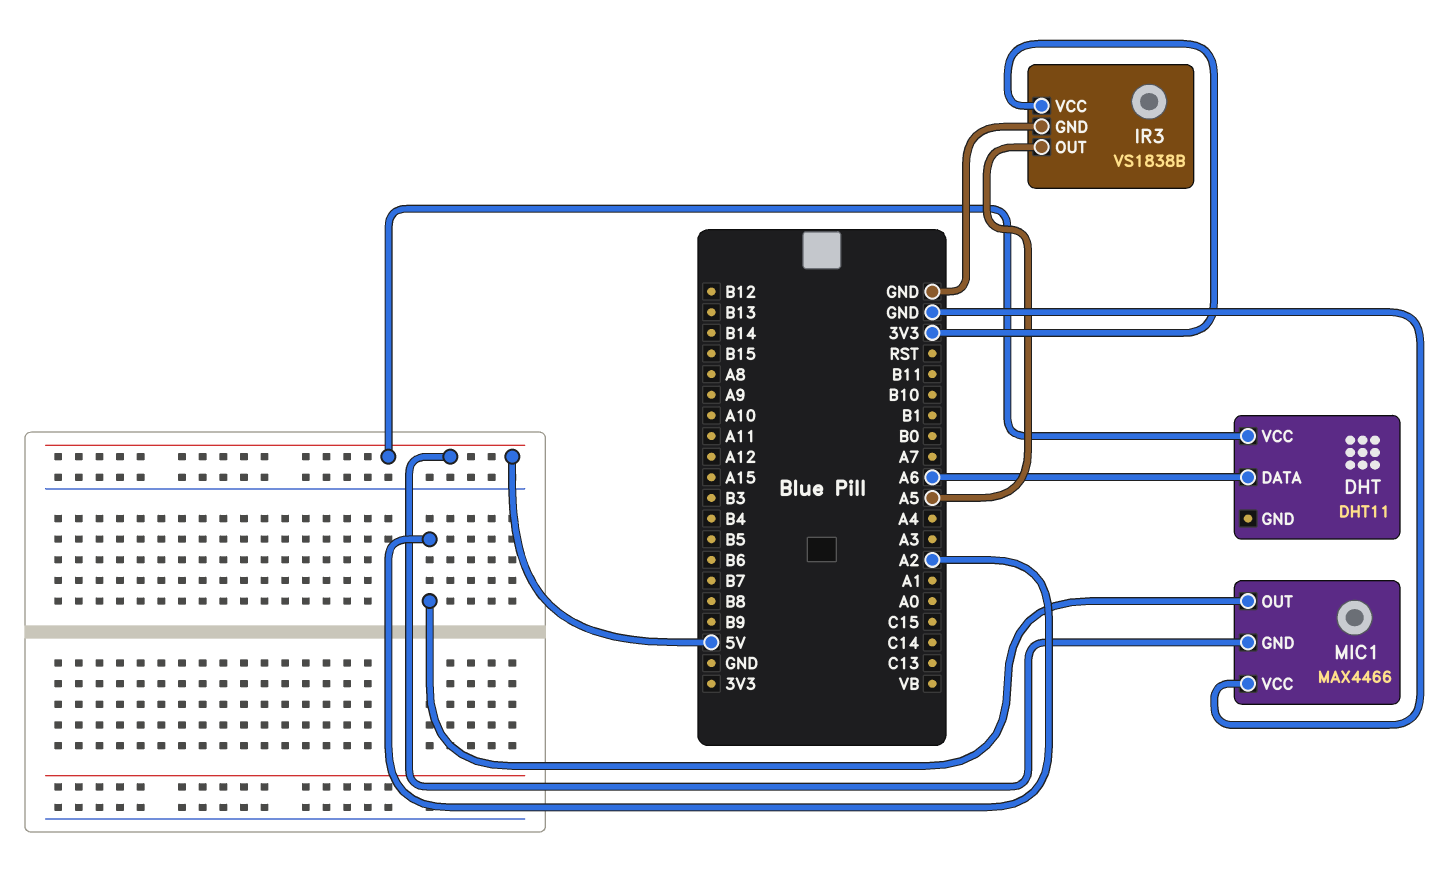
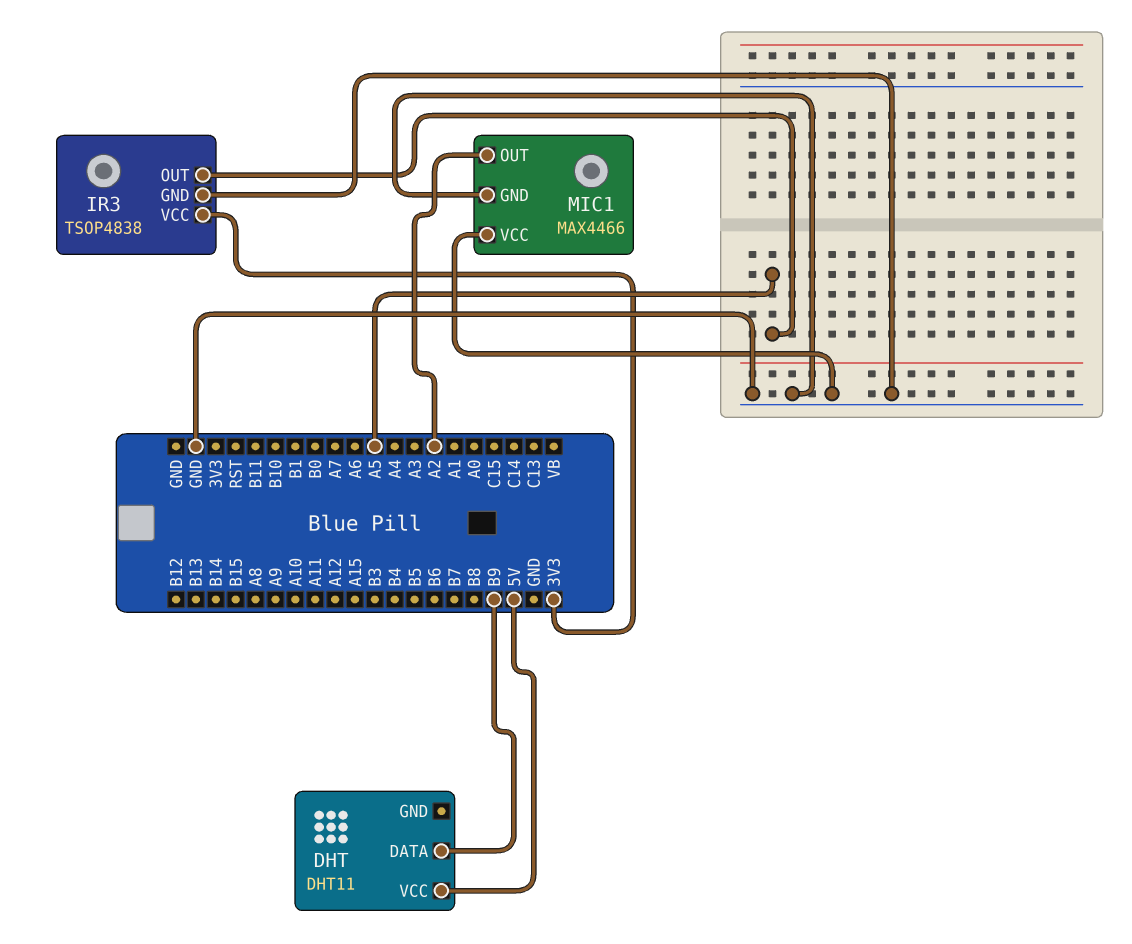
DHT pin DATA: A6 -> B9
IR3: VS1838B -> TSOP4838
MIC1 pin GND: 5V -> GND

